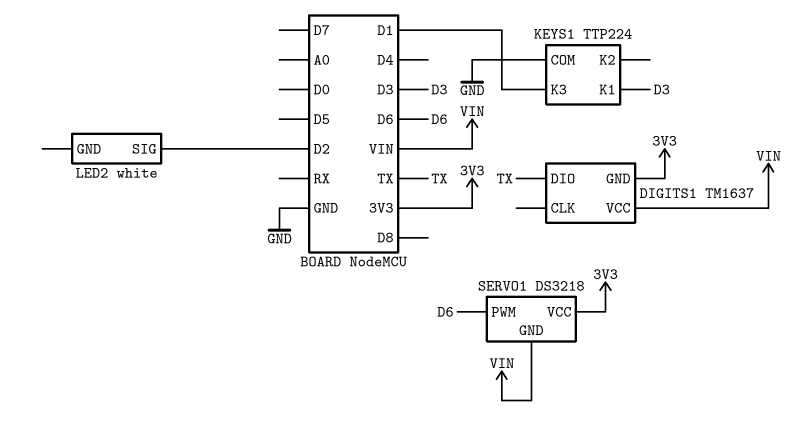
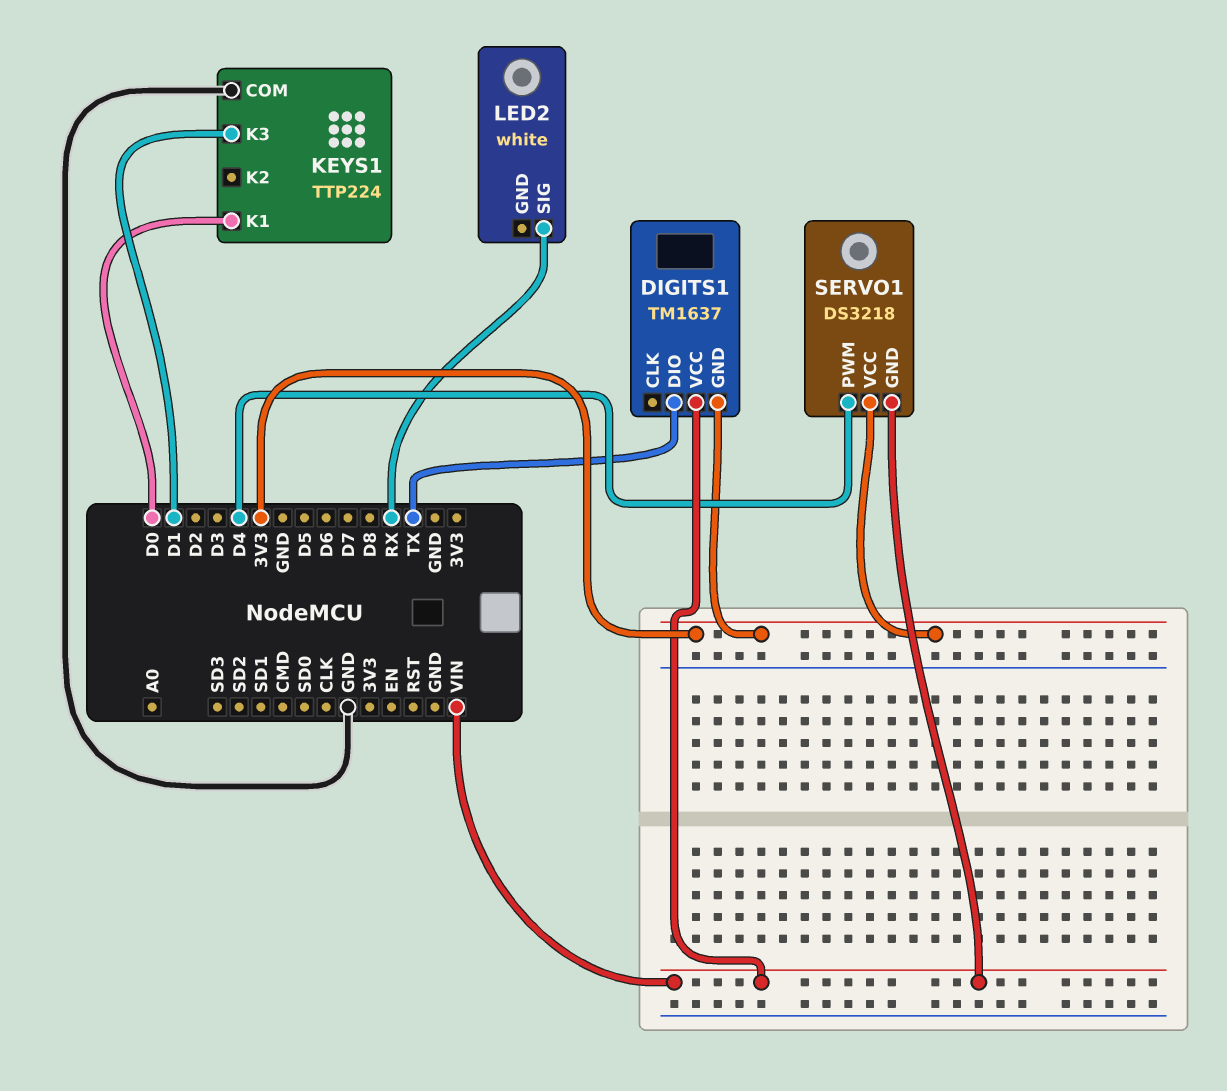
KEYS1 pin K1: D3 -> D0
LED2 pin SIG: D2 -> RX
SERVO1 pin PWM: D6 -> D4

